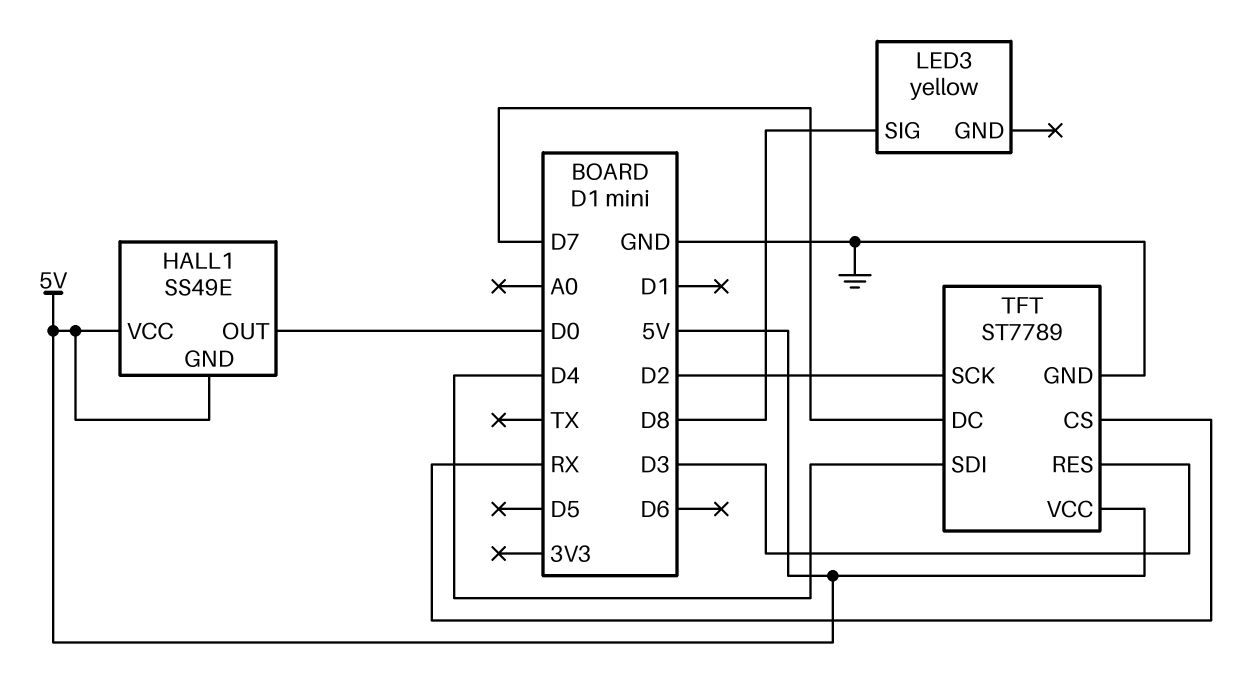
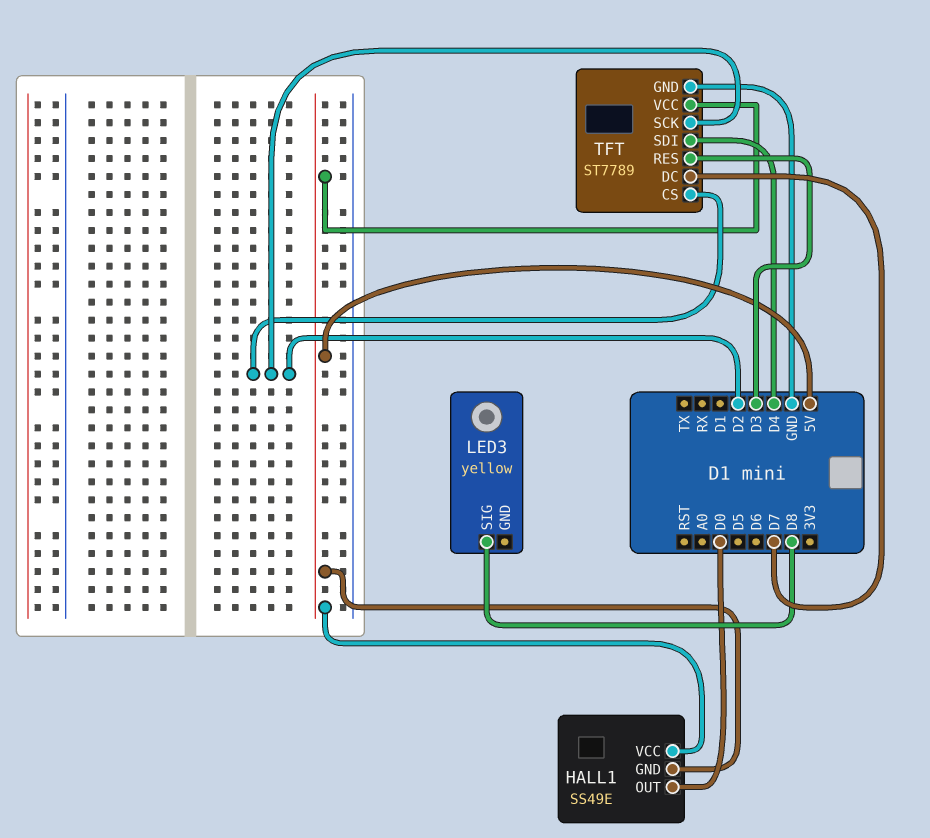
TFT pin CS: RX -> D2

